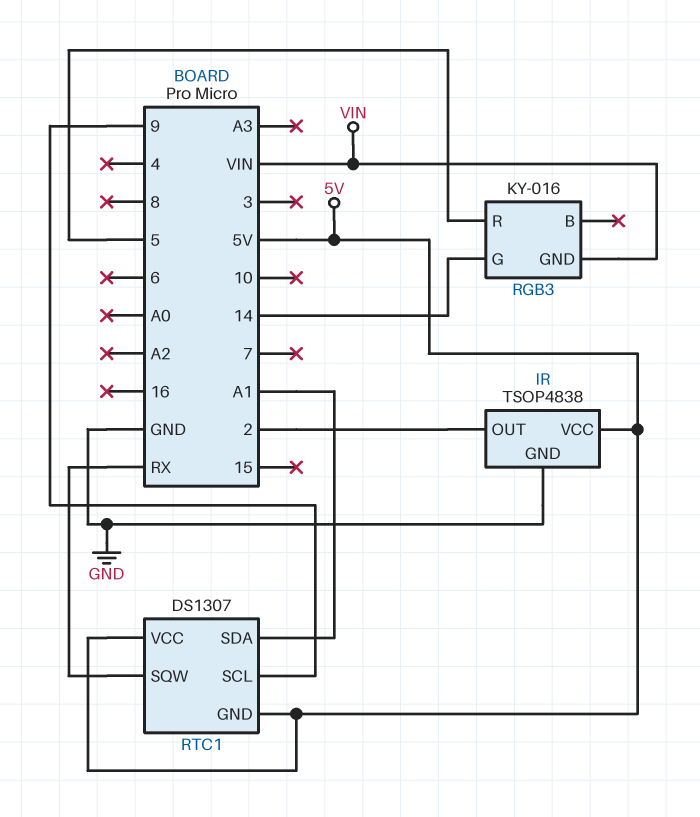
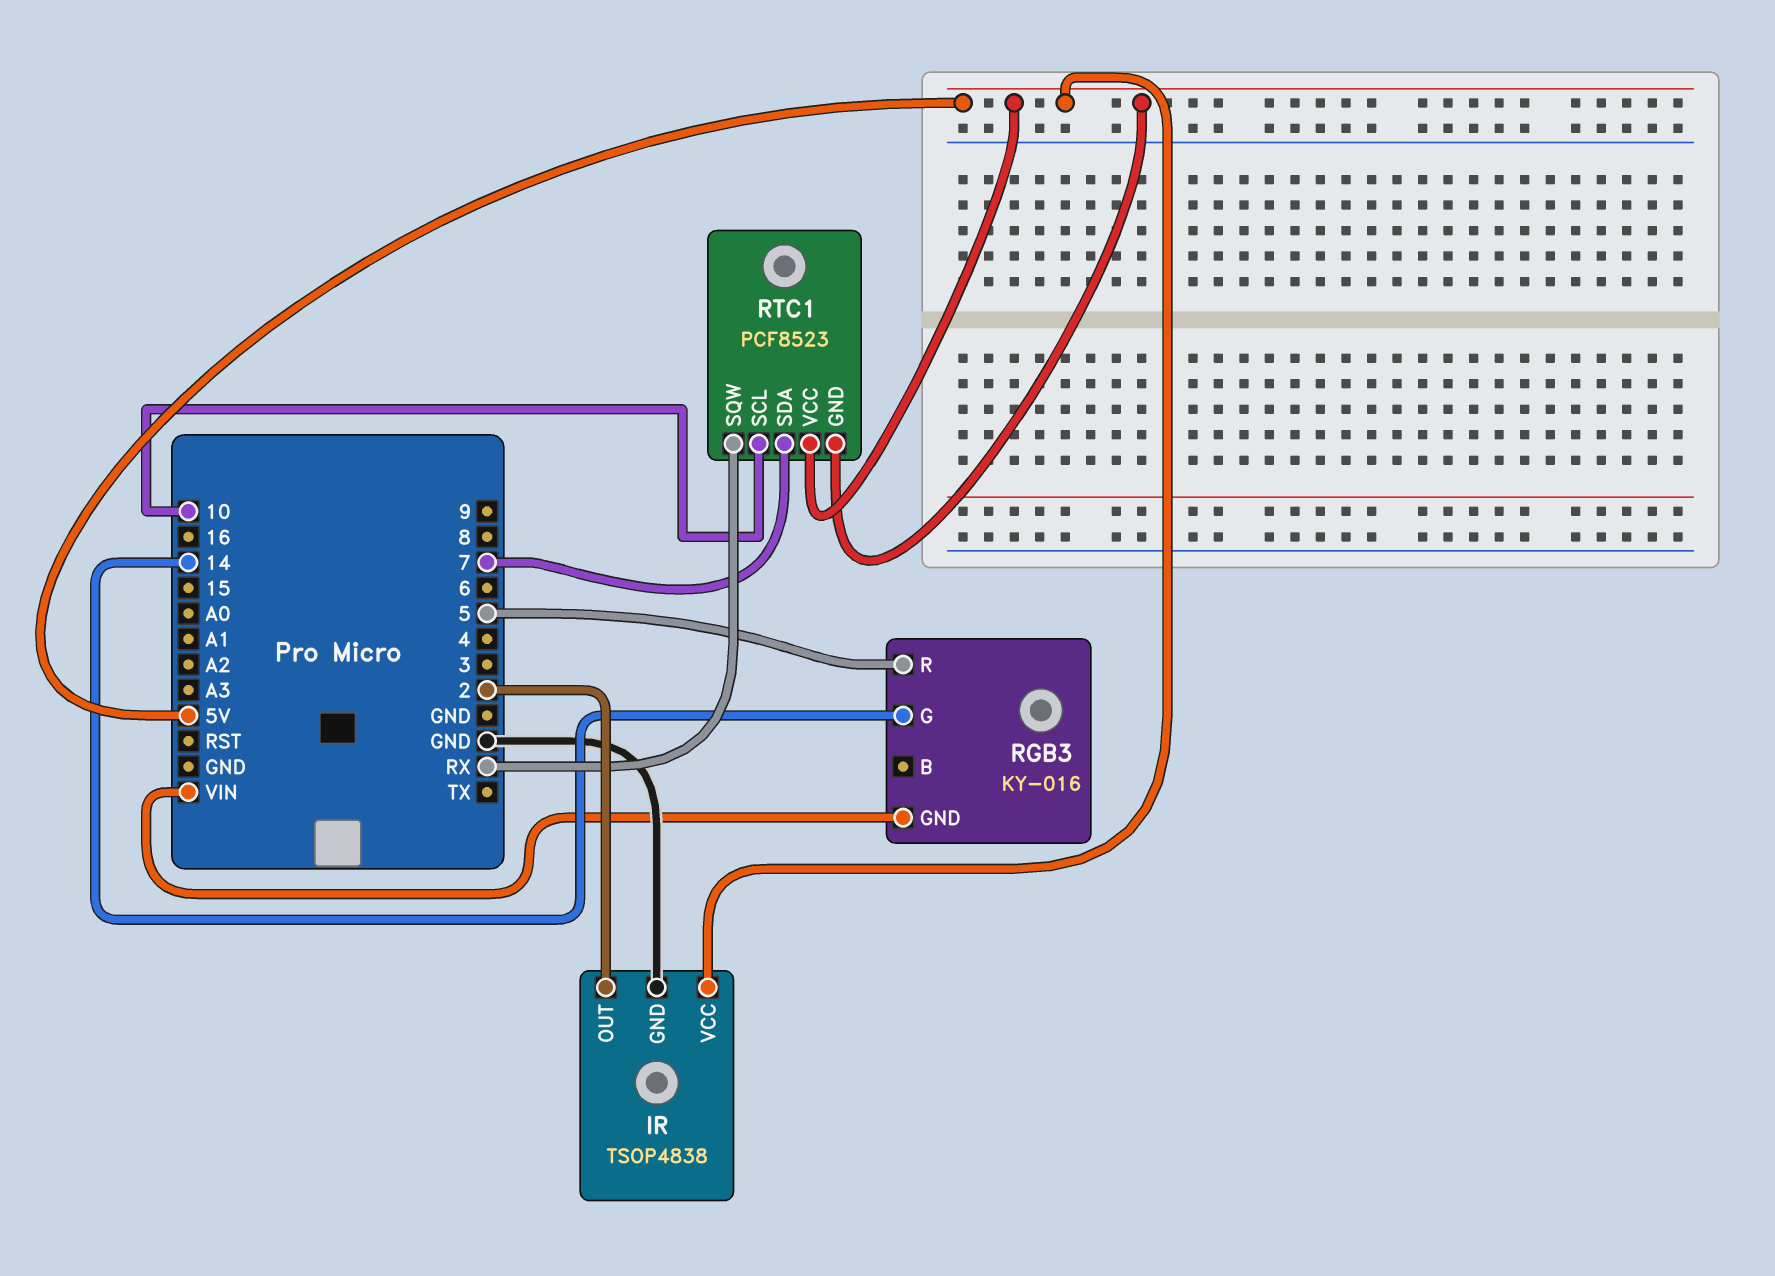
RTC1: DS1307 -> PCF8523
RTC1 pin SCL: 9 -> 10
RTC1 pin SDA: A1 -> 7

